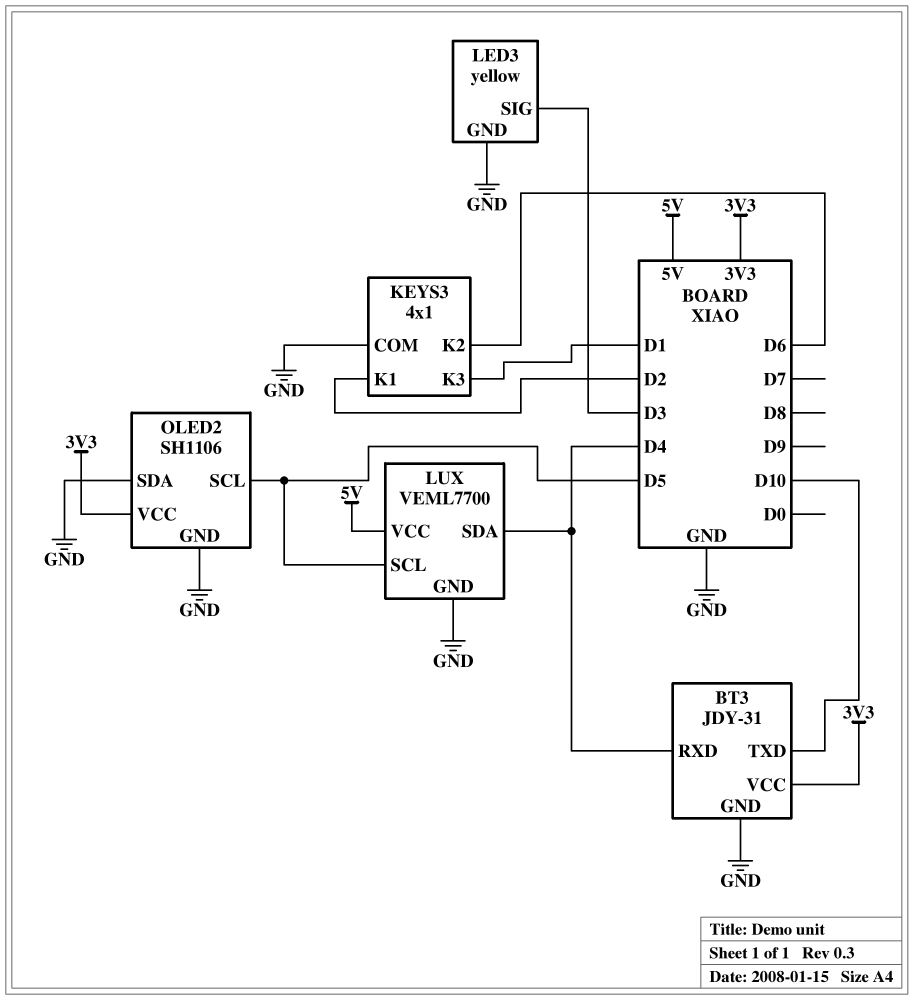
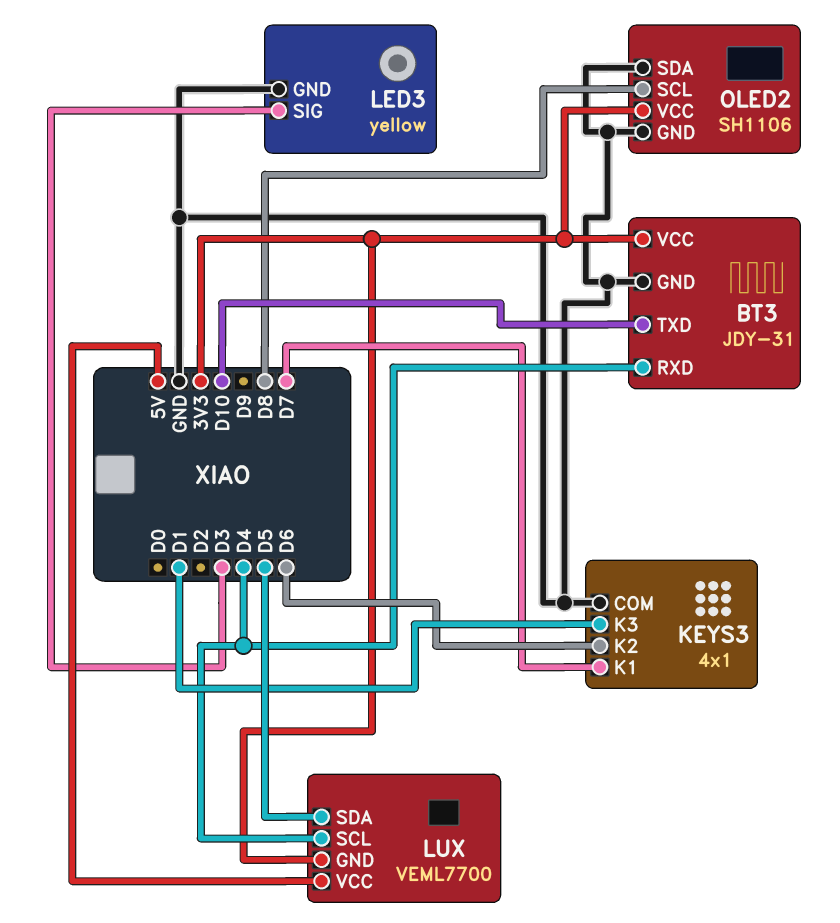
KEYS3 pin K1: D2 -> D7
LUX pin GND: GND -> 3V3
LUX pin SCL: D5 -> D4
LUX pin SDA: D4 -> D5
OLED2 pin SCL: D5 -> D8

